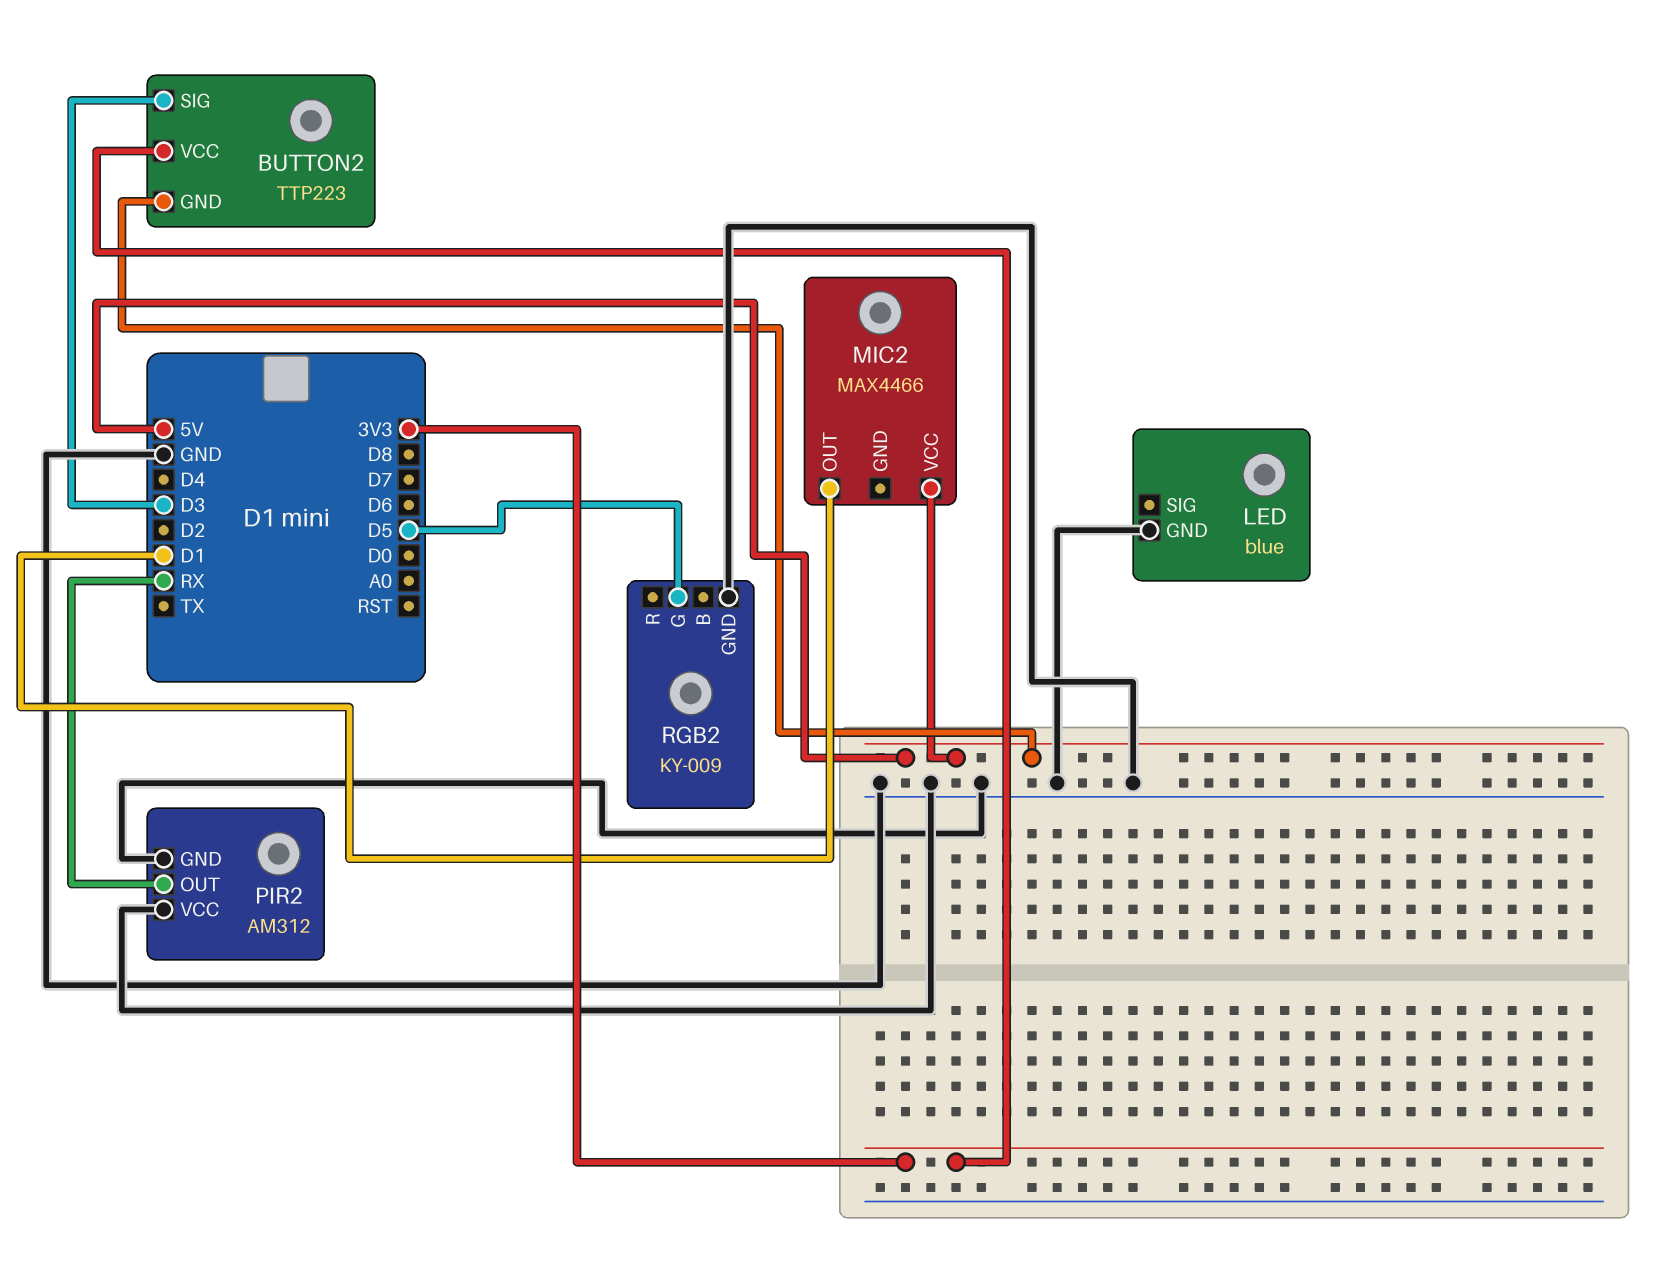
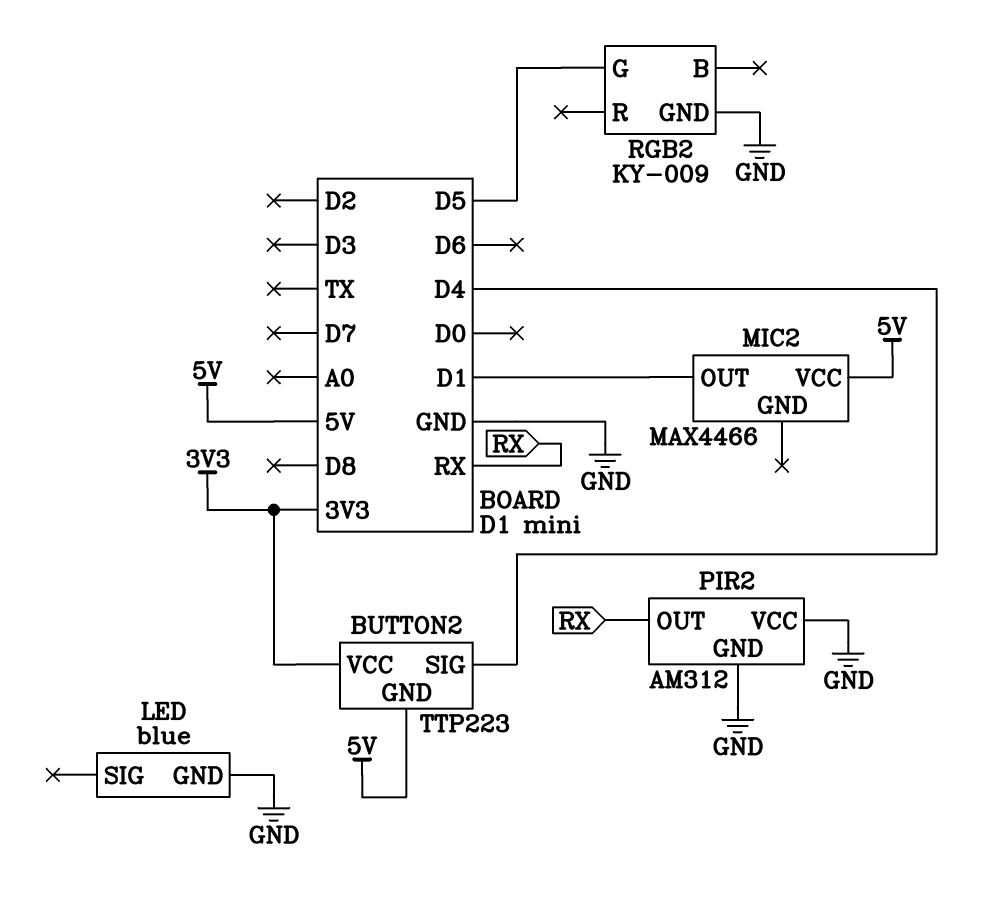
BUTTON2 pin SIG: D3 -> D4

